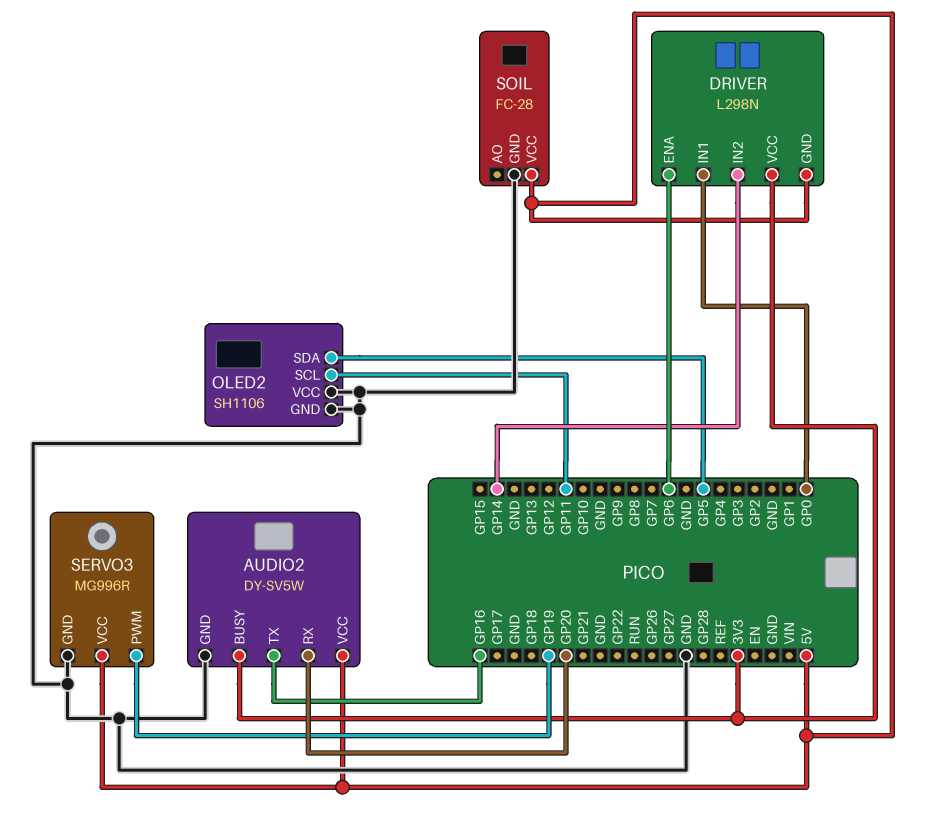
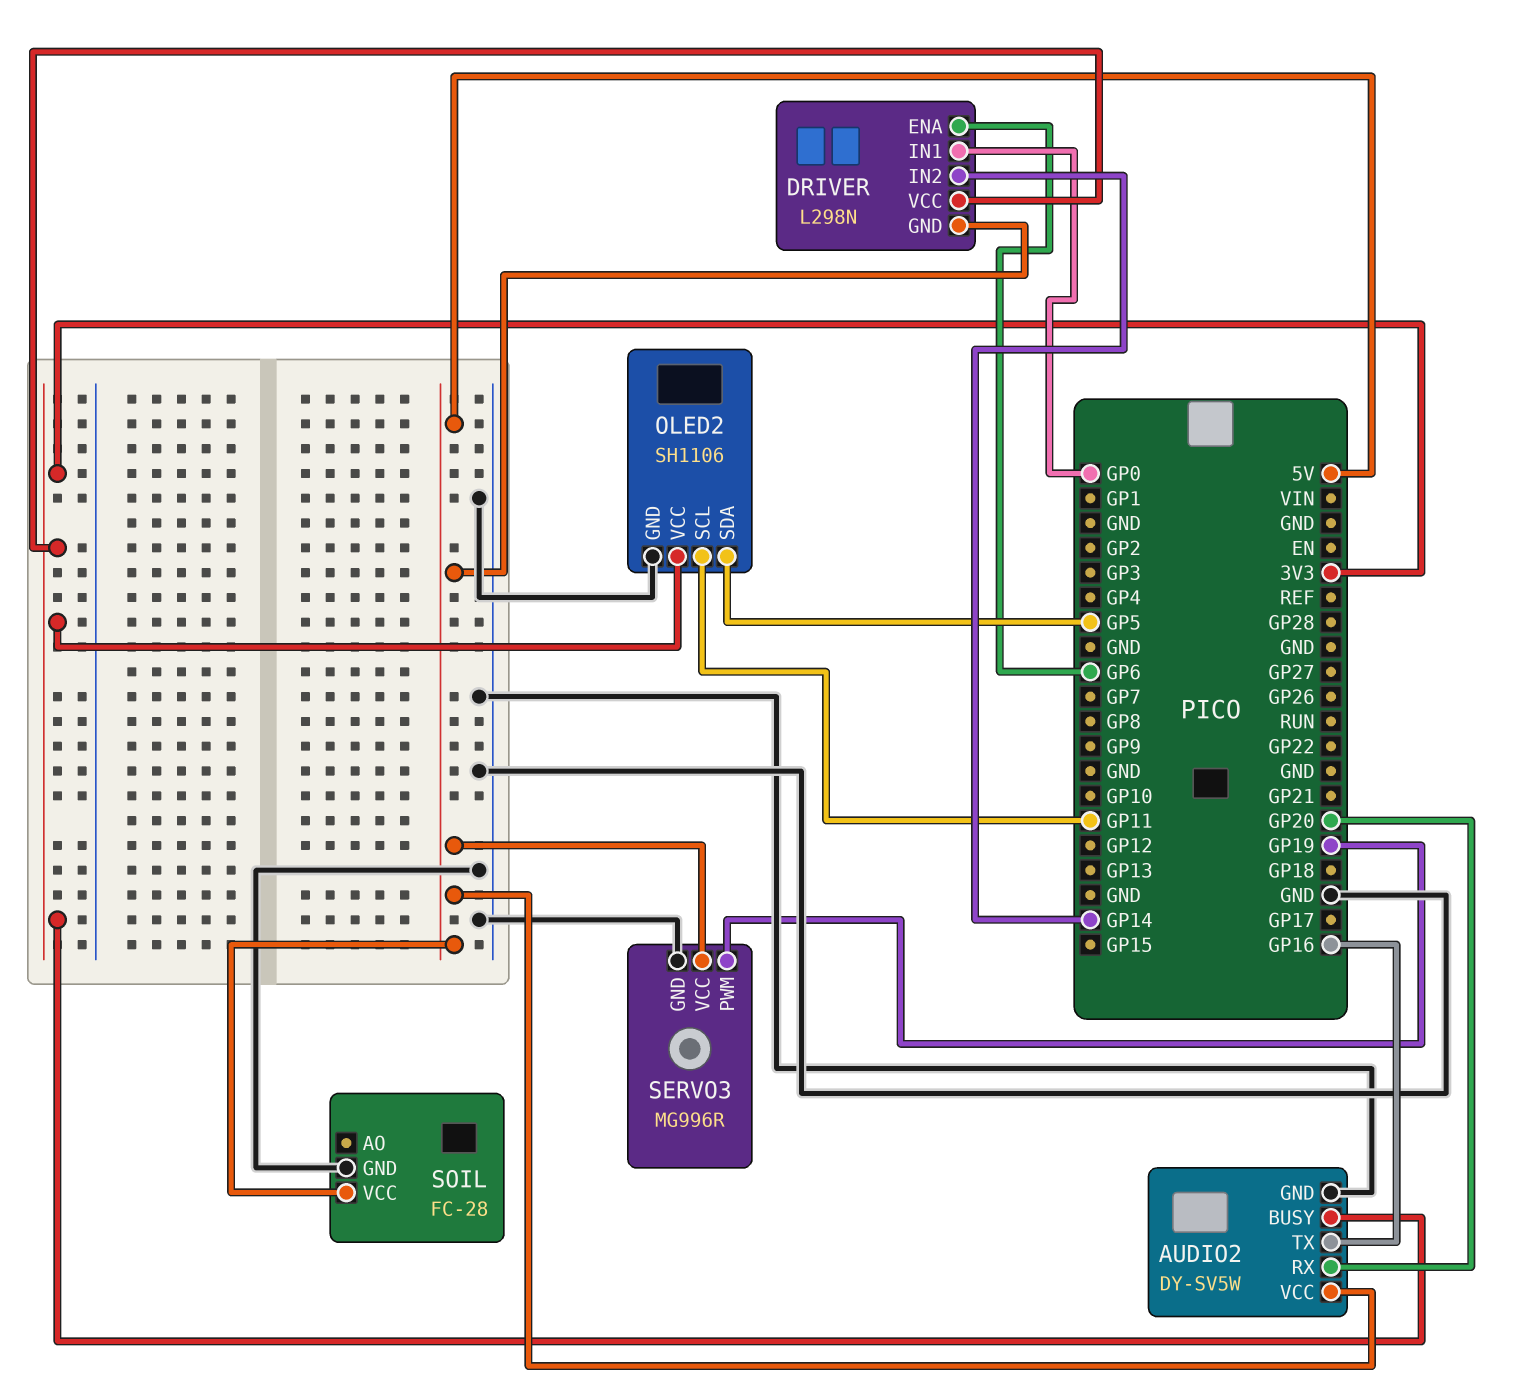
OLED2 pin VCC: GND -> 3V3

